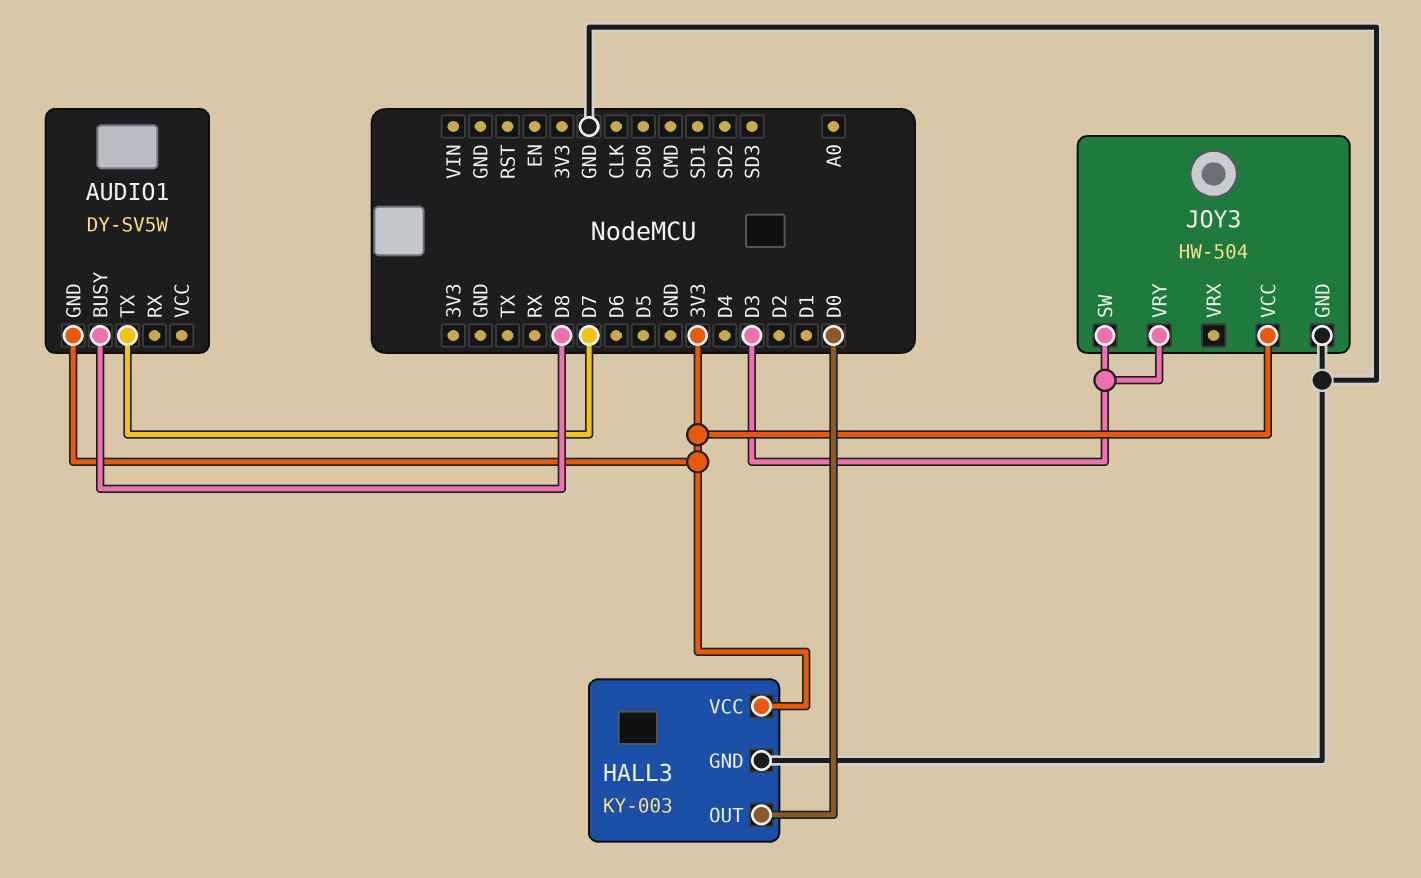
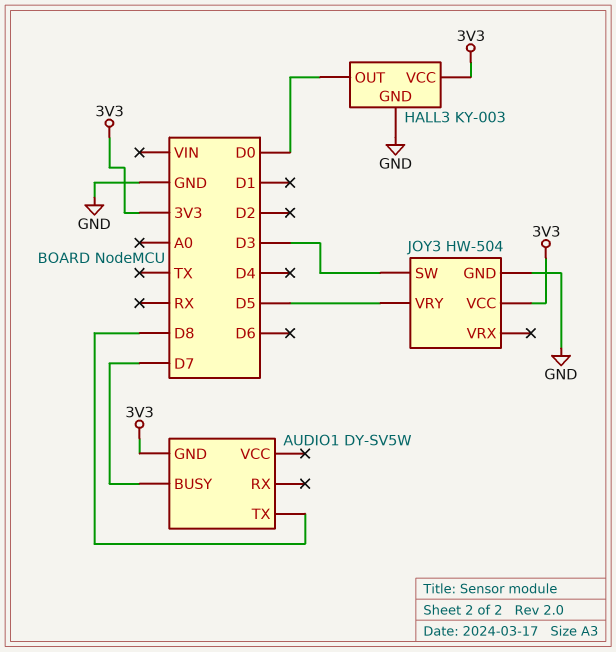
AUDIO1 pin BUSY: D8 -> D7
AUDIO1 pin TX: D7 -> D8
JOY3 pin VRY: D3 -> D5

